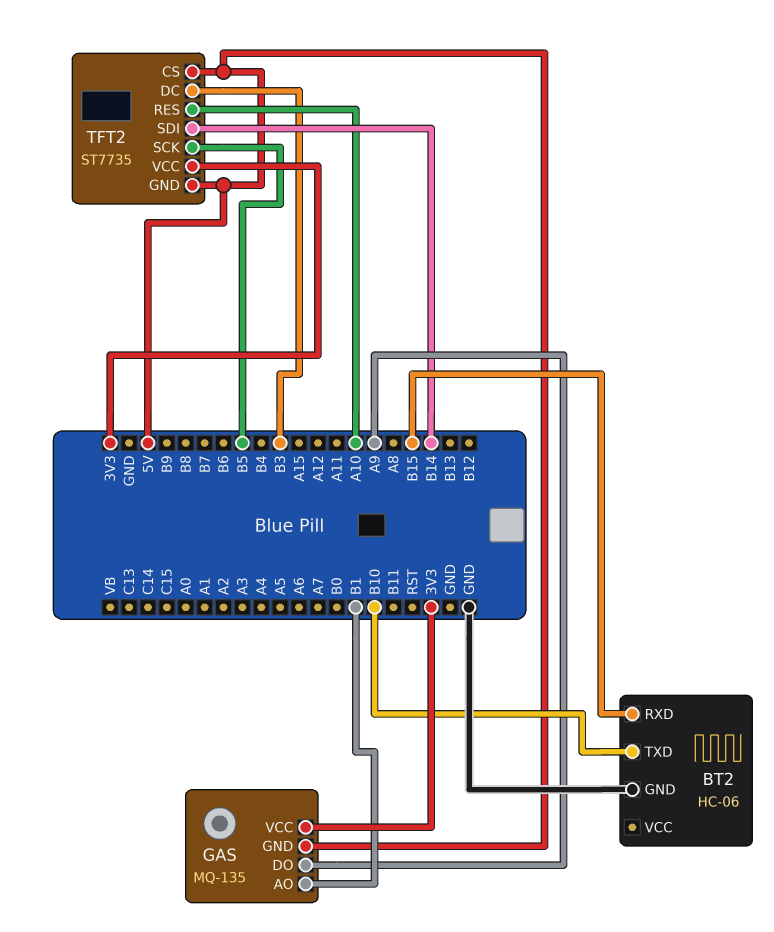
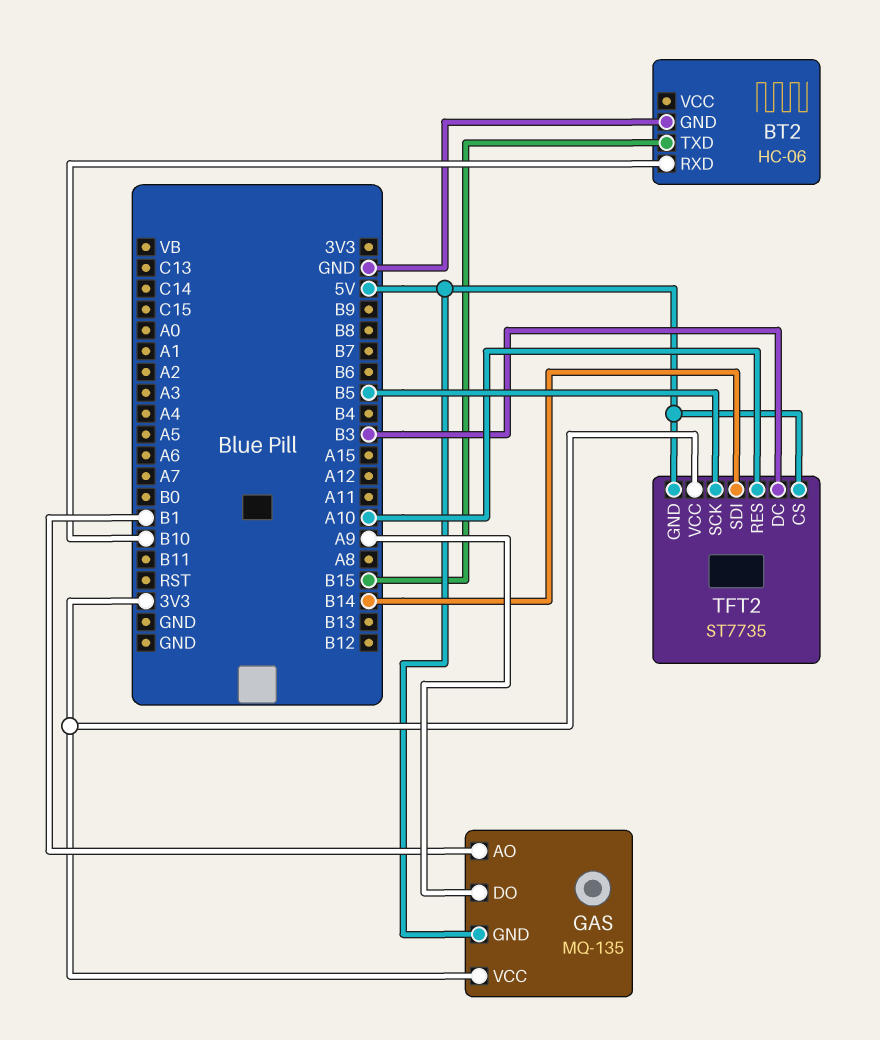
BT2 pin RXD: B15 -> B10
BT2 pin TXD: B10 -> B15

